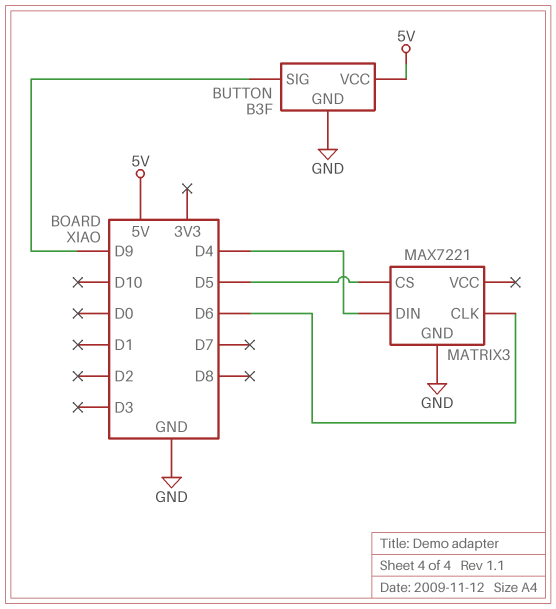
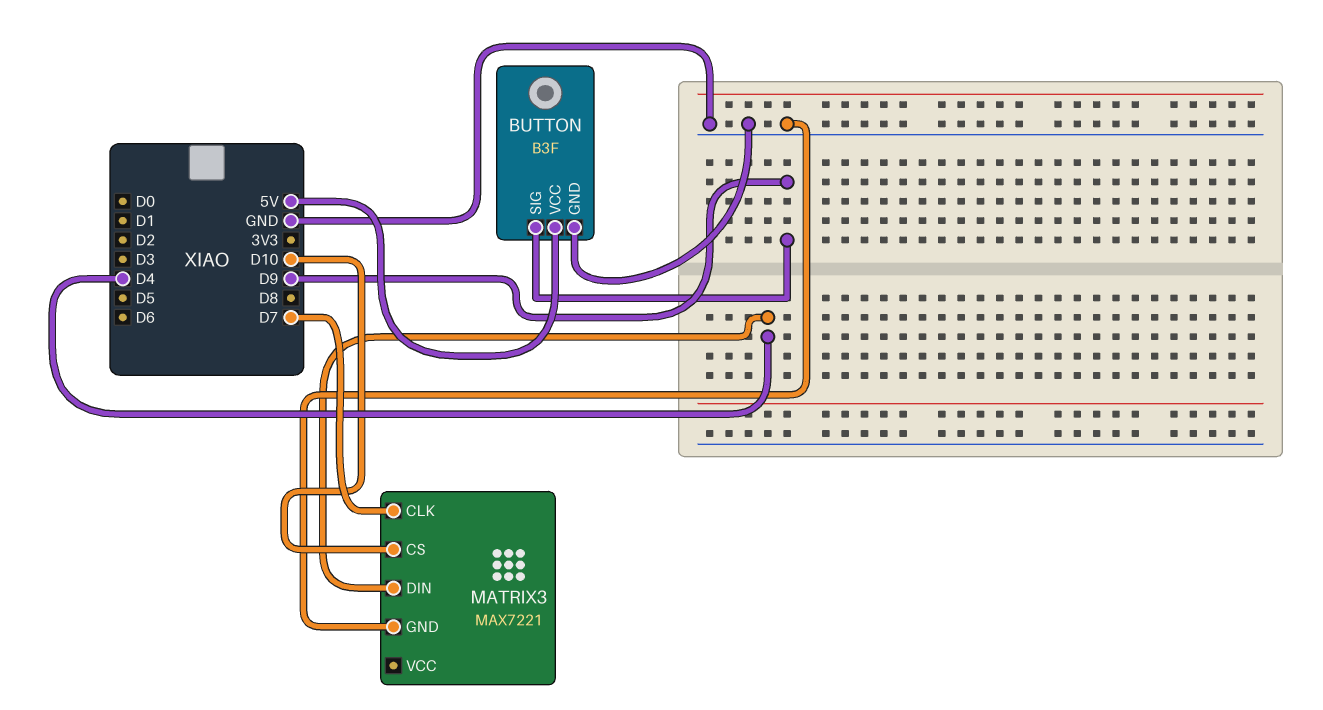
MATRIX3 pin CLK: D6 -> D7
MATRIX3 pin CS: D5 -> D10

